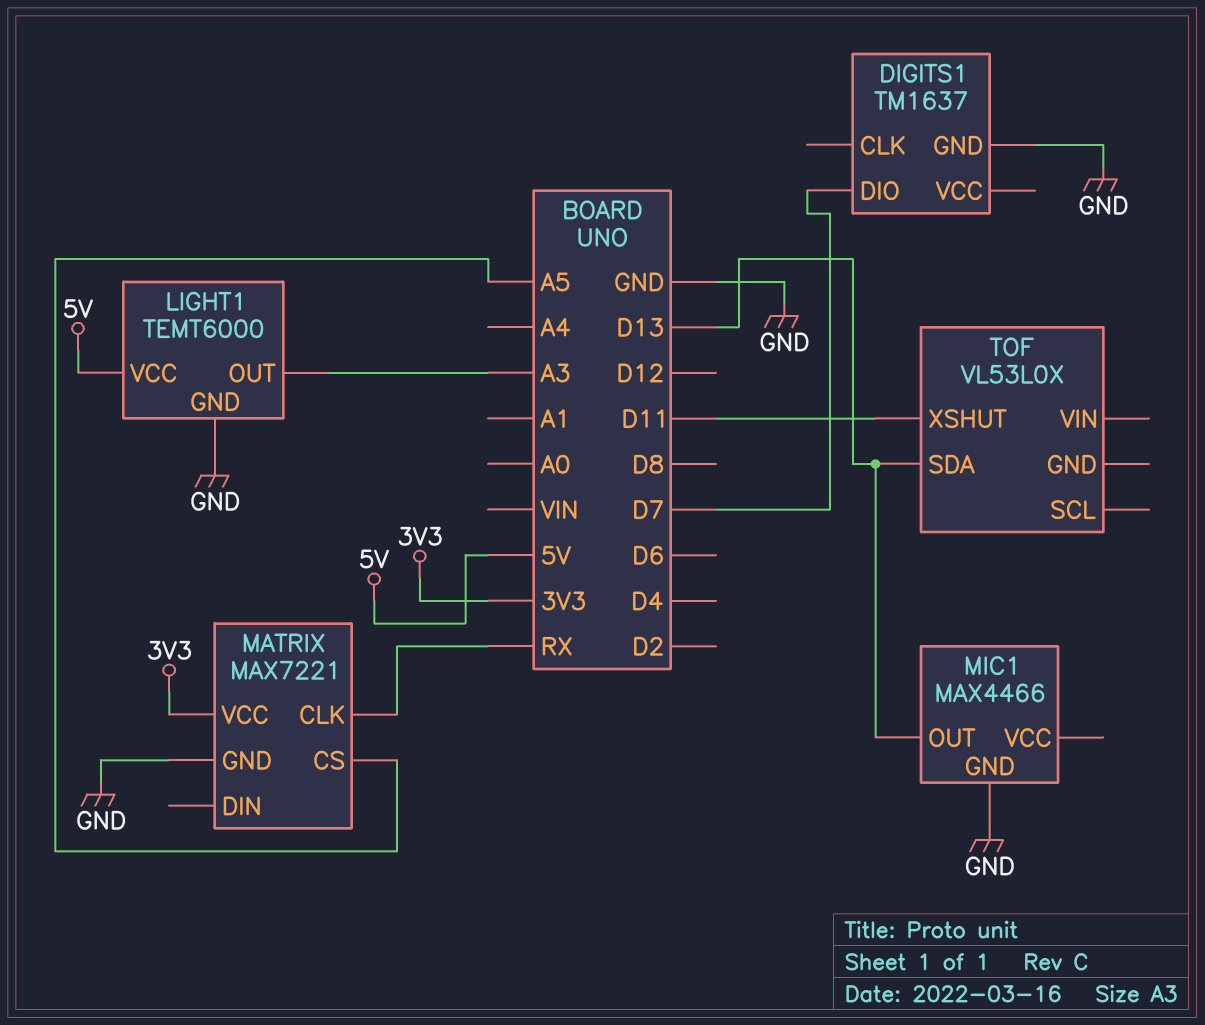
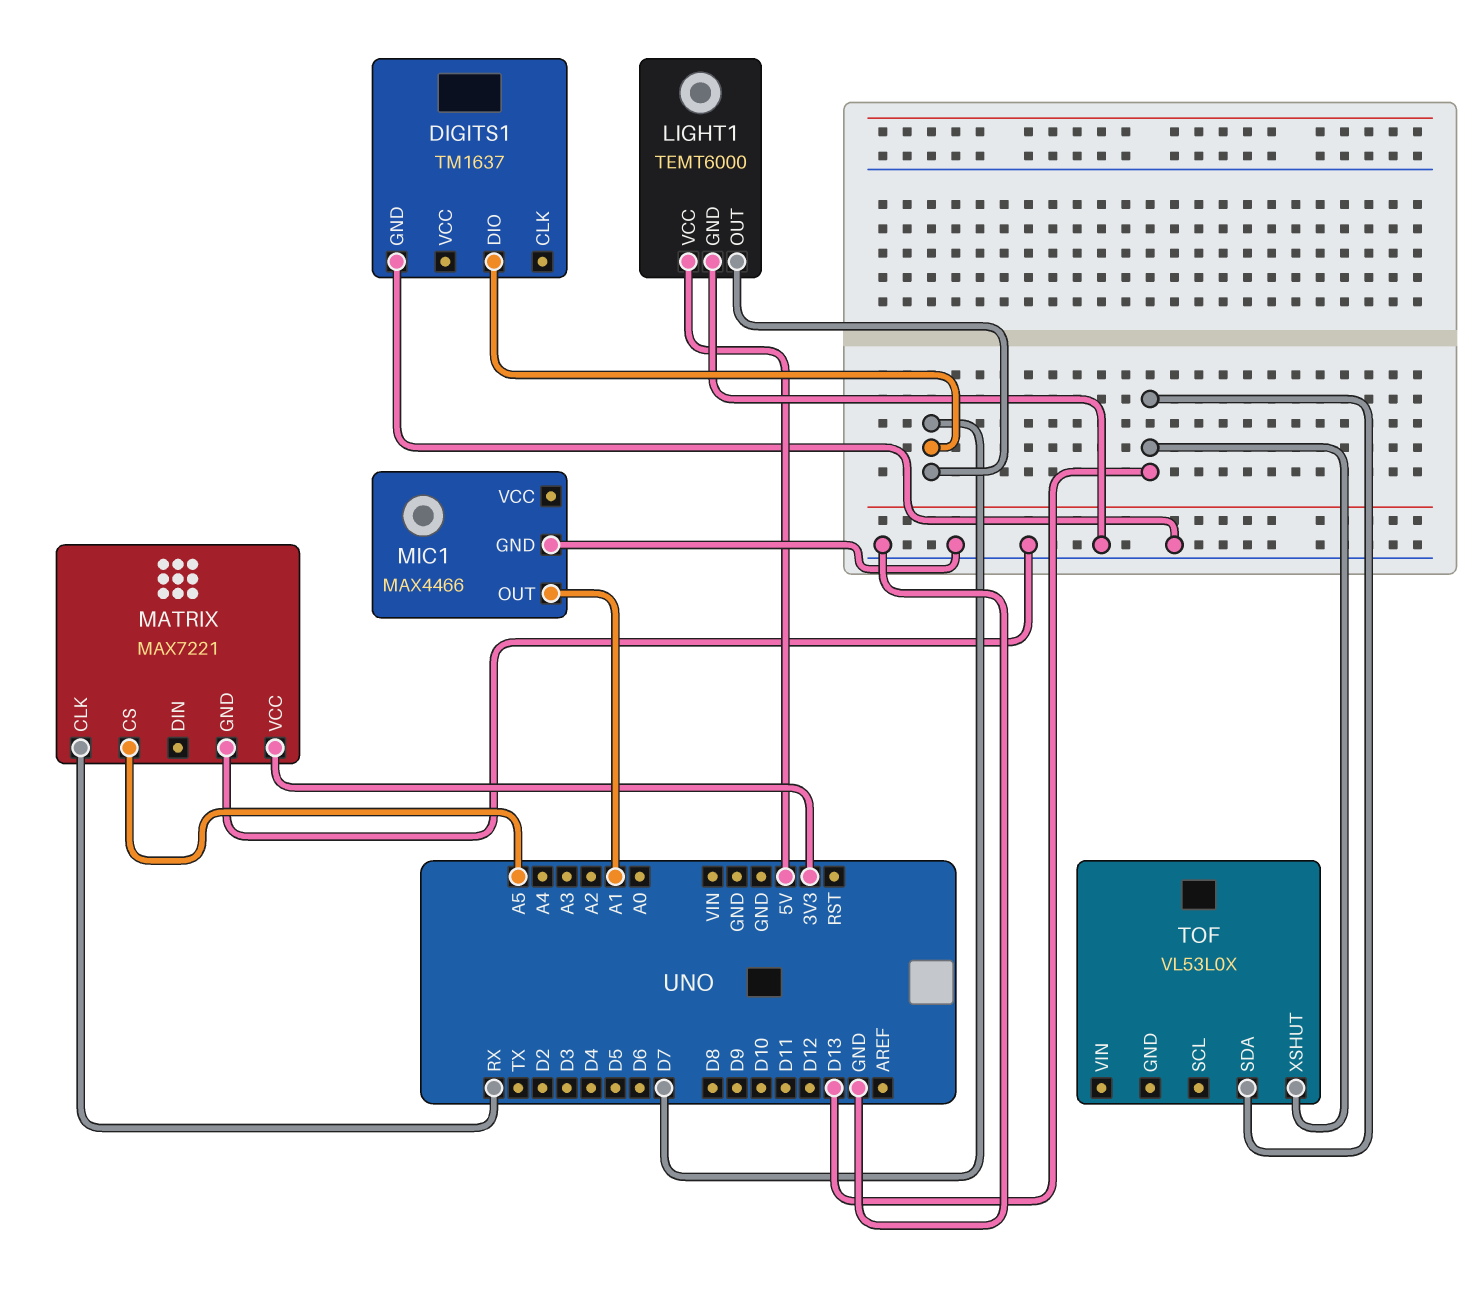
LIGHT1 pin OUT: A3 -> D7
MIC1 pin OUT: D13 -> A1
TOF pin XSHUT: D11 -> D13

